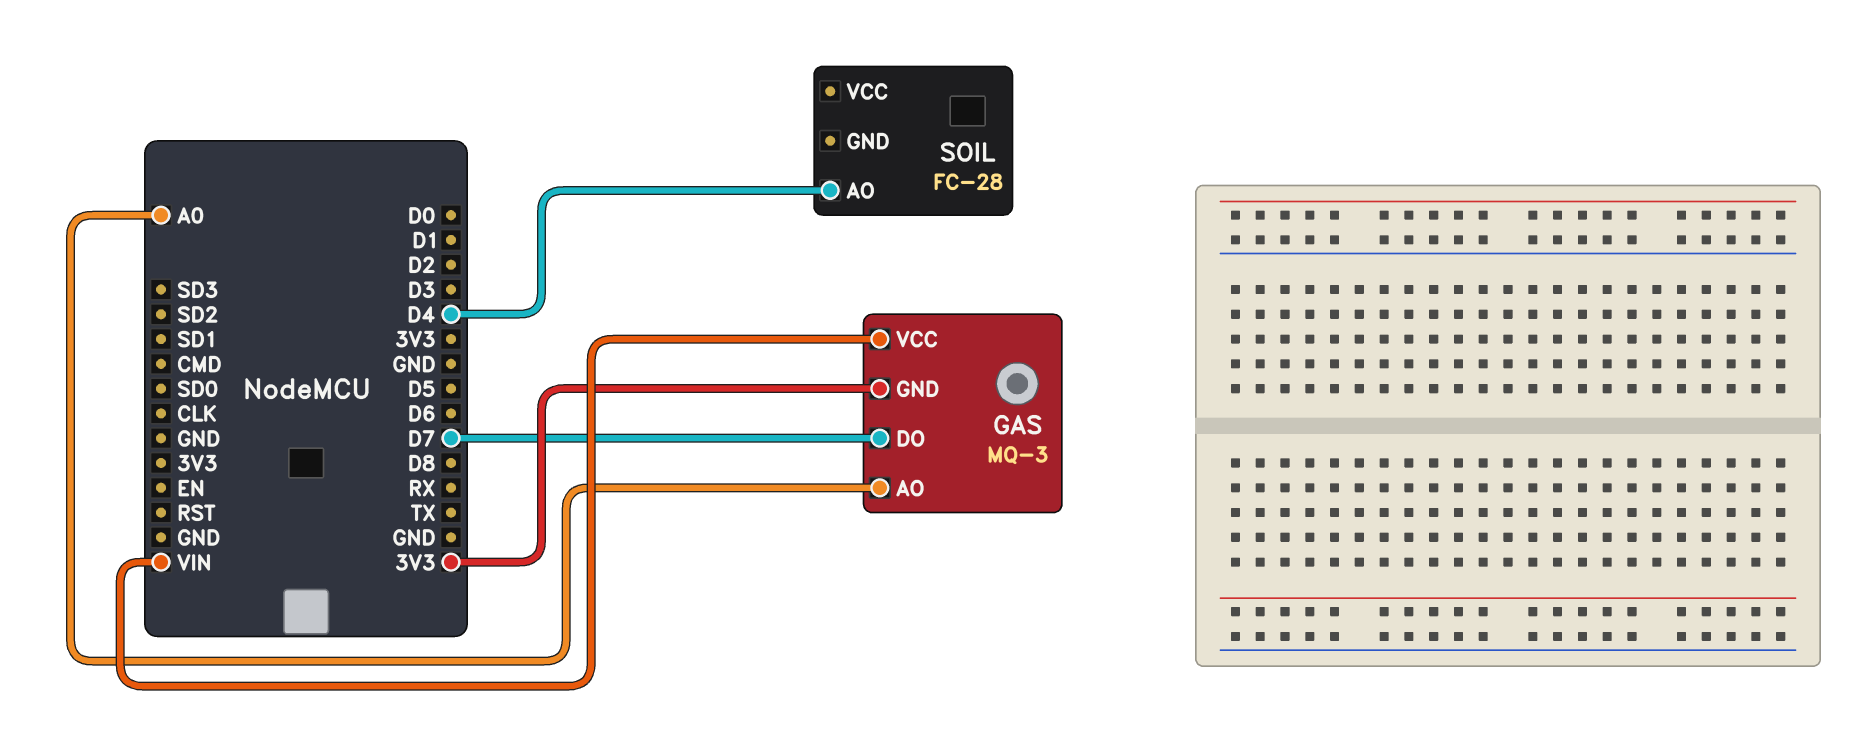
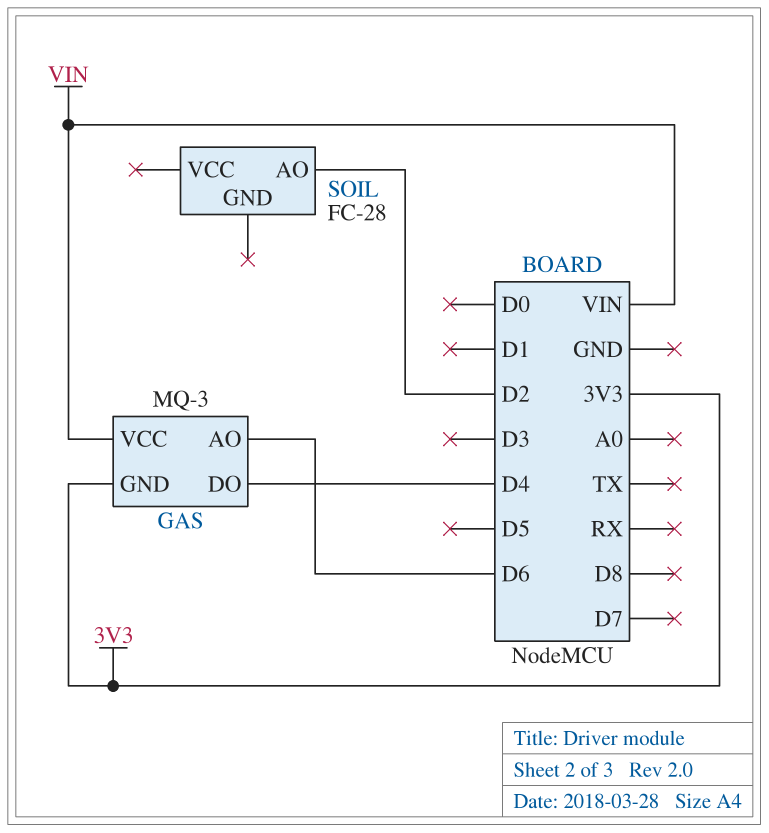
GAS pin AO: A0 -> D6
GAS pin DO: D7 -> D4
SOIL pin AO: D4 -> D2

